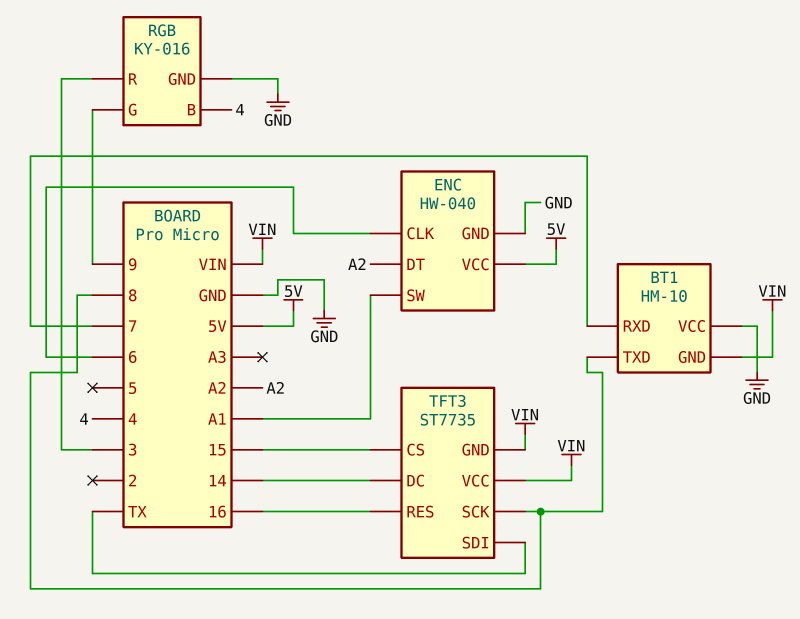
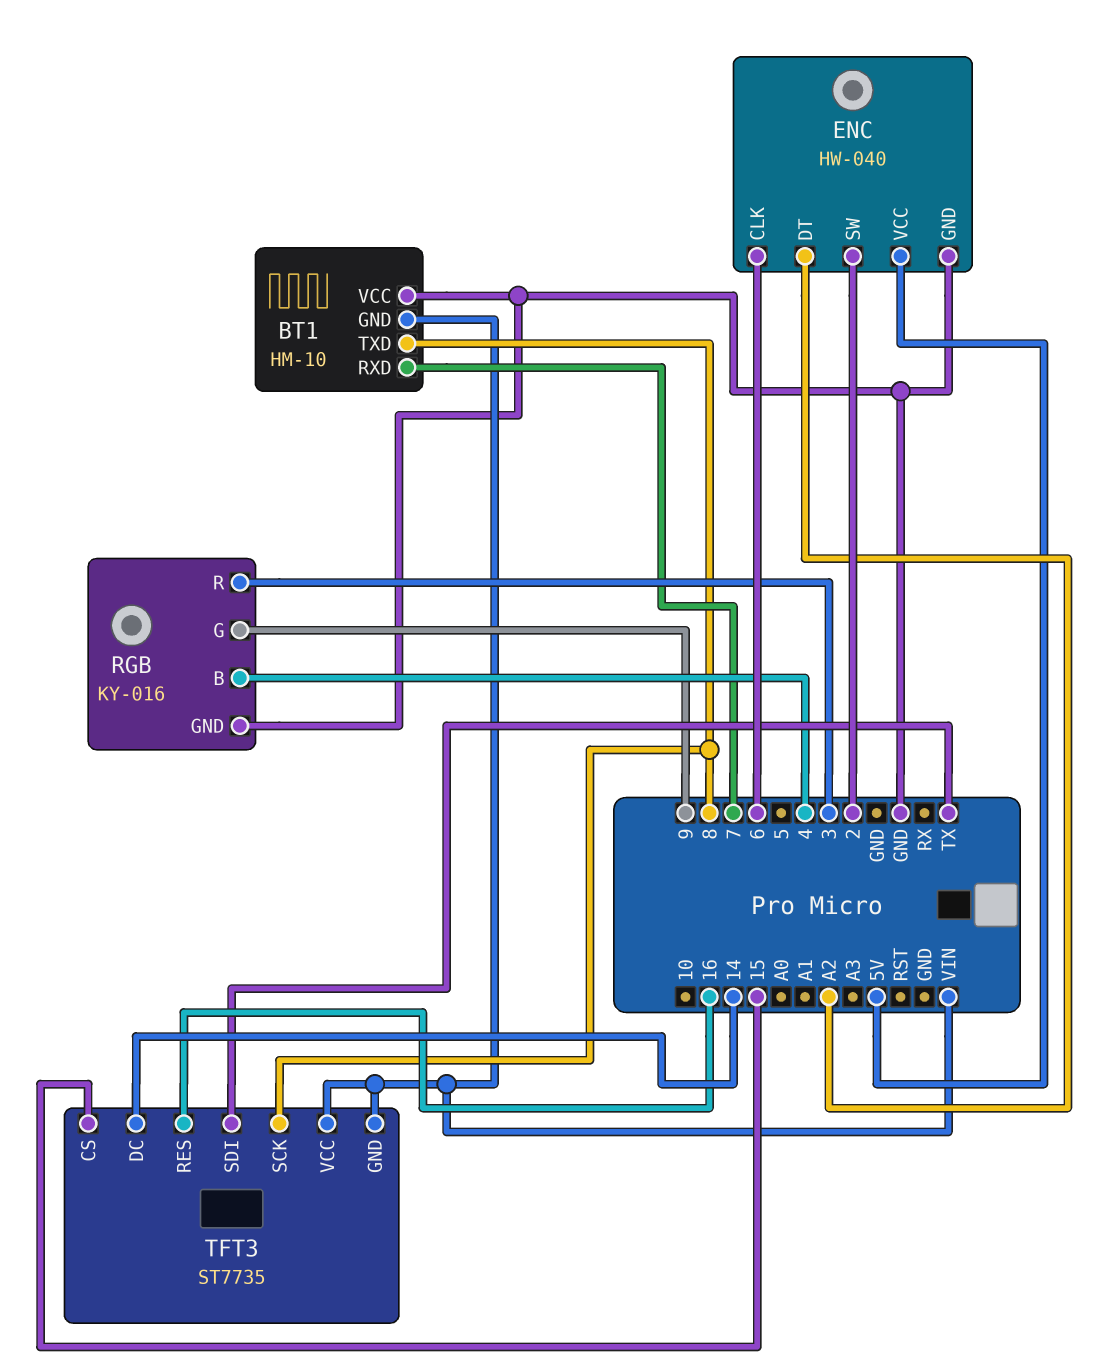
ENC pin SW: A1 -> 2

